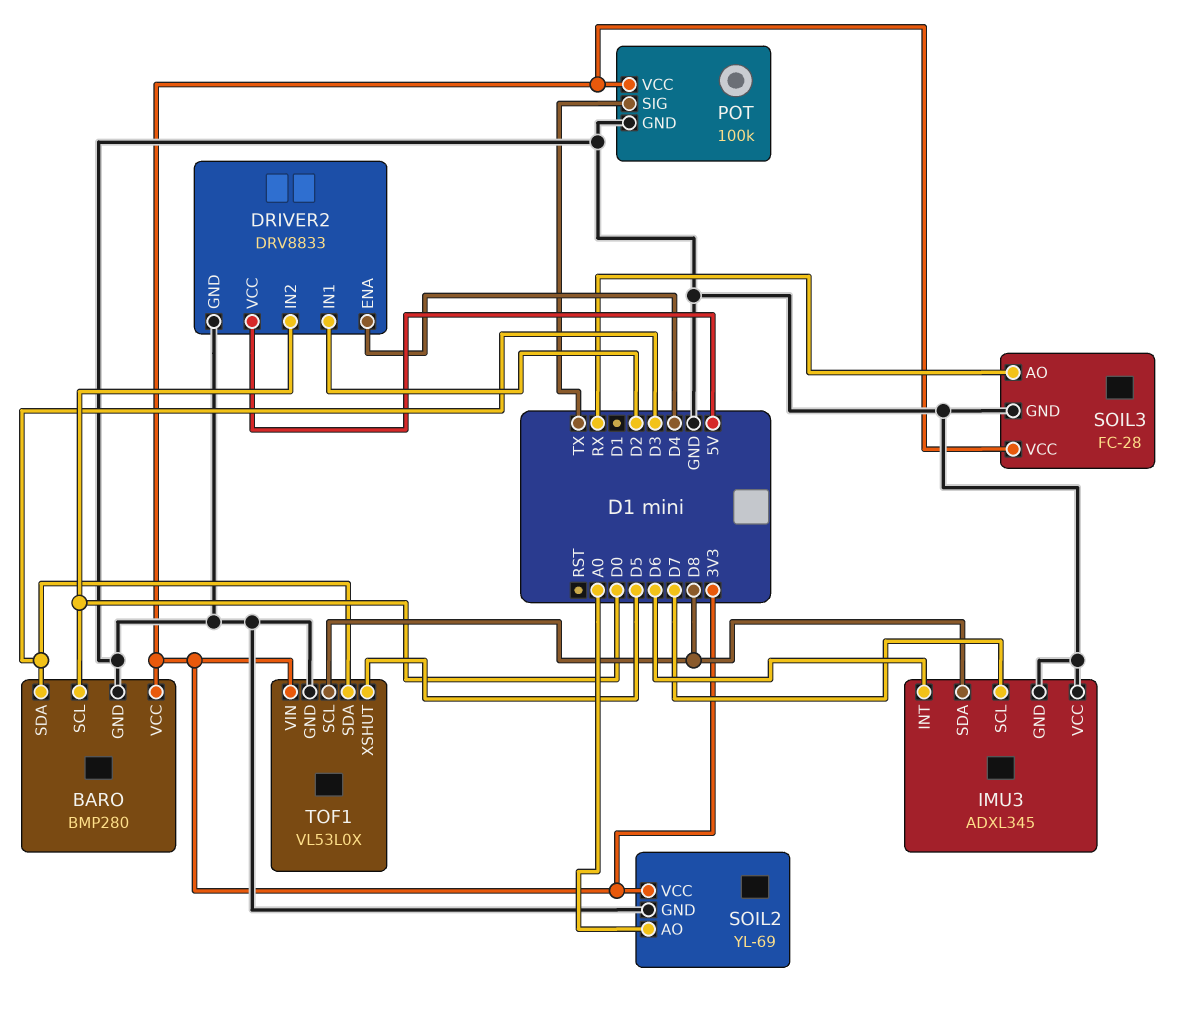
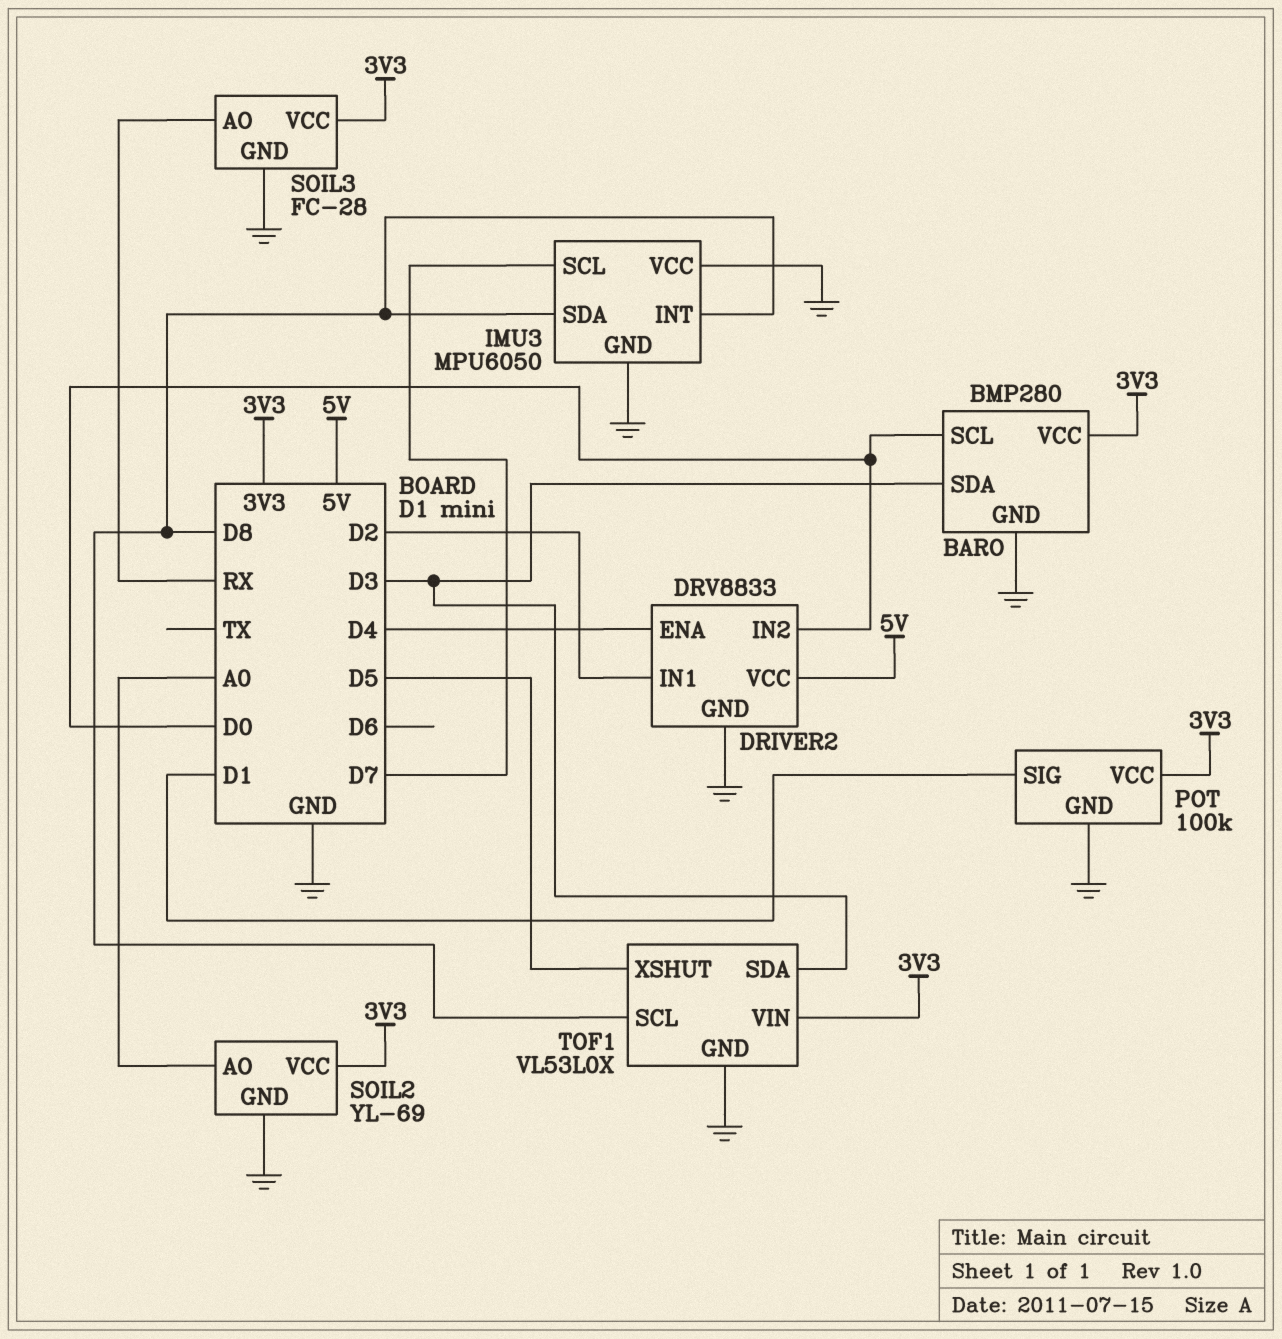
IMU3: ADXL345 -> MPU6050
IMU3 pin INT: D6 -> D8
POT pin SIG: TX -> D1

